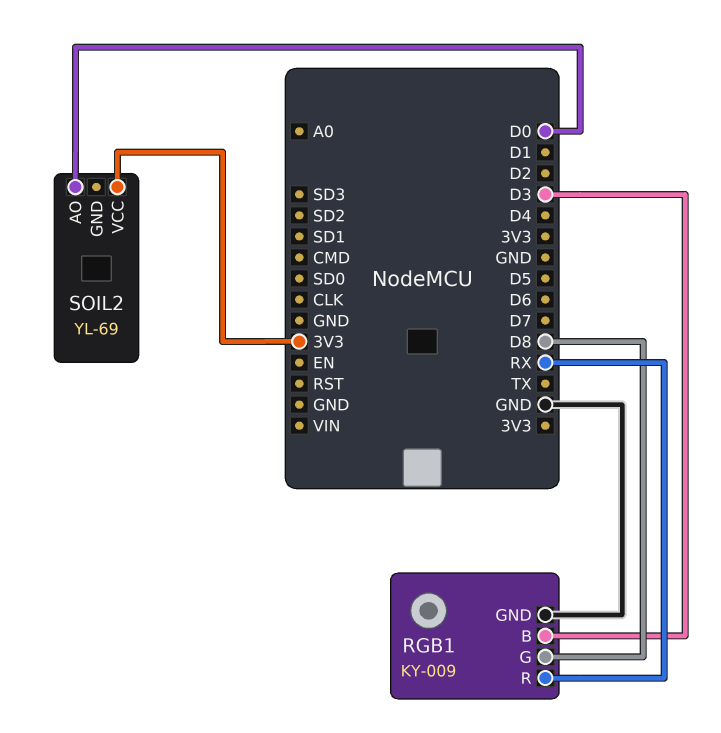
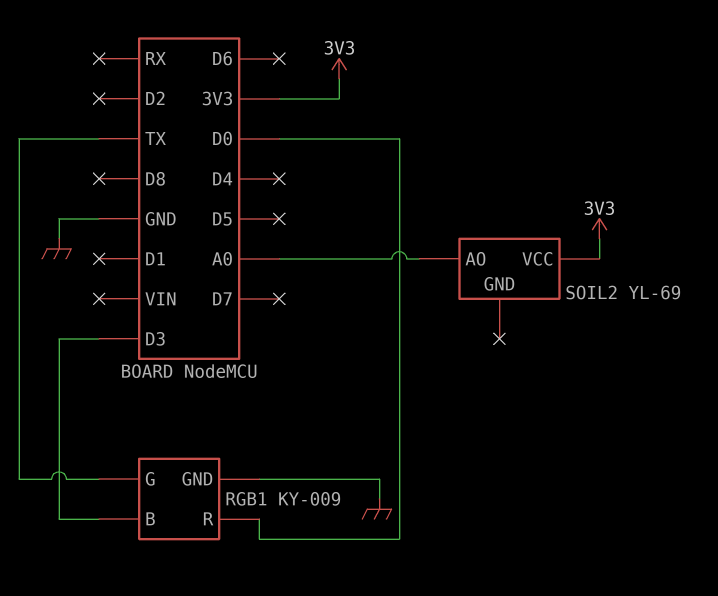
RGB1 pin G: D8 -> TX
RGB1 pin R: RX -> D0
SOIL2 pin AO: D0 -> A0

